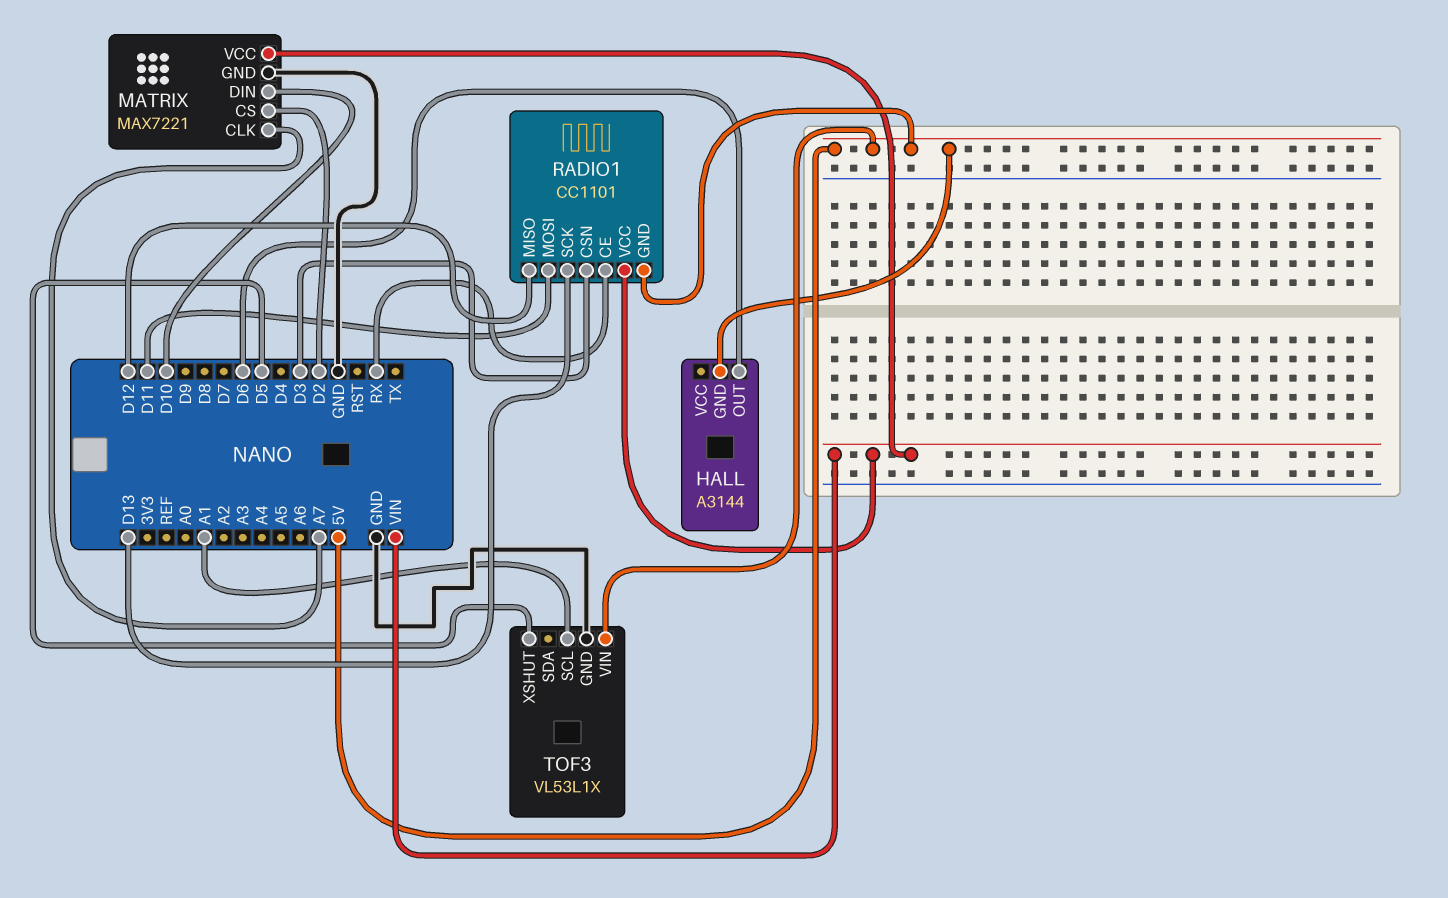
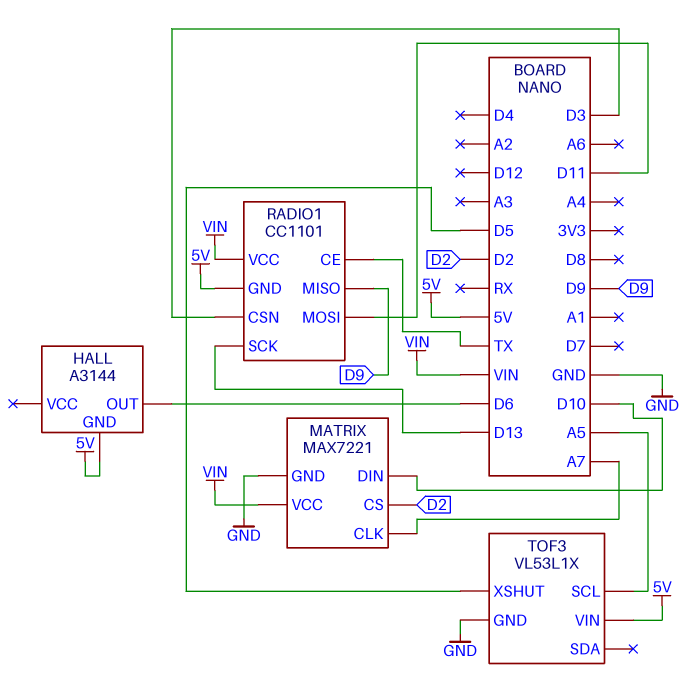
RADIO1 pin CE: RX -> TX
RADIO1 pin MISO: D12 -> D9
TOF3 pin SCL: A1 -> A5

